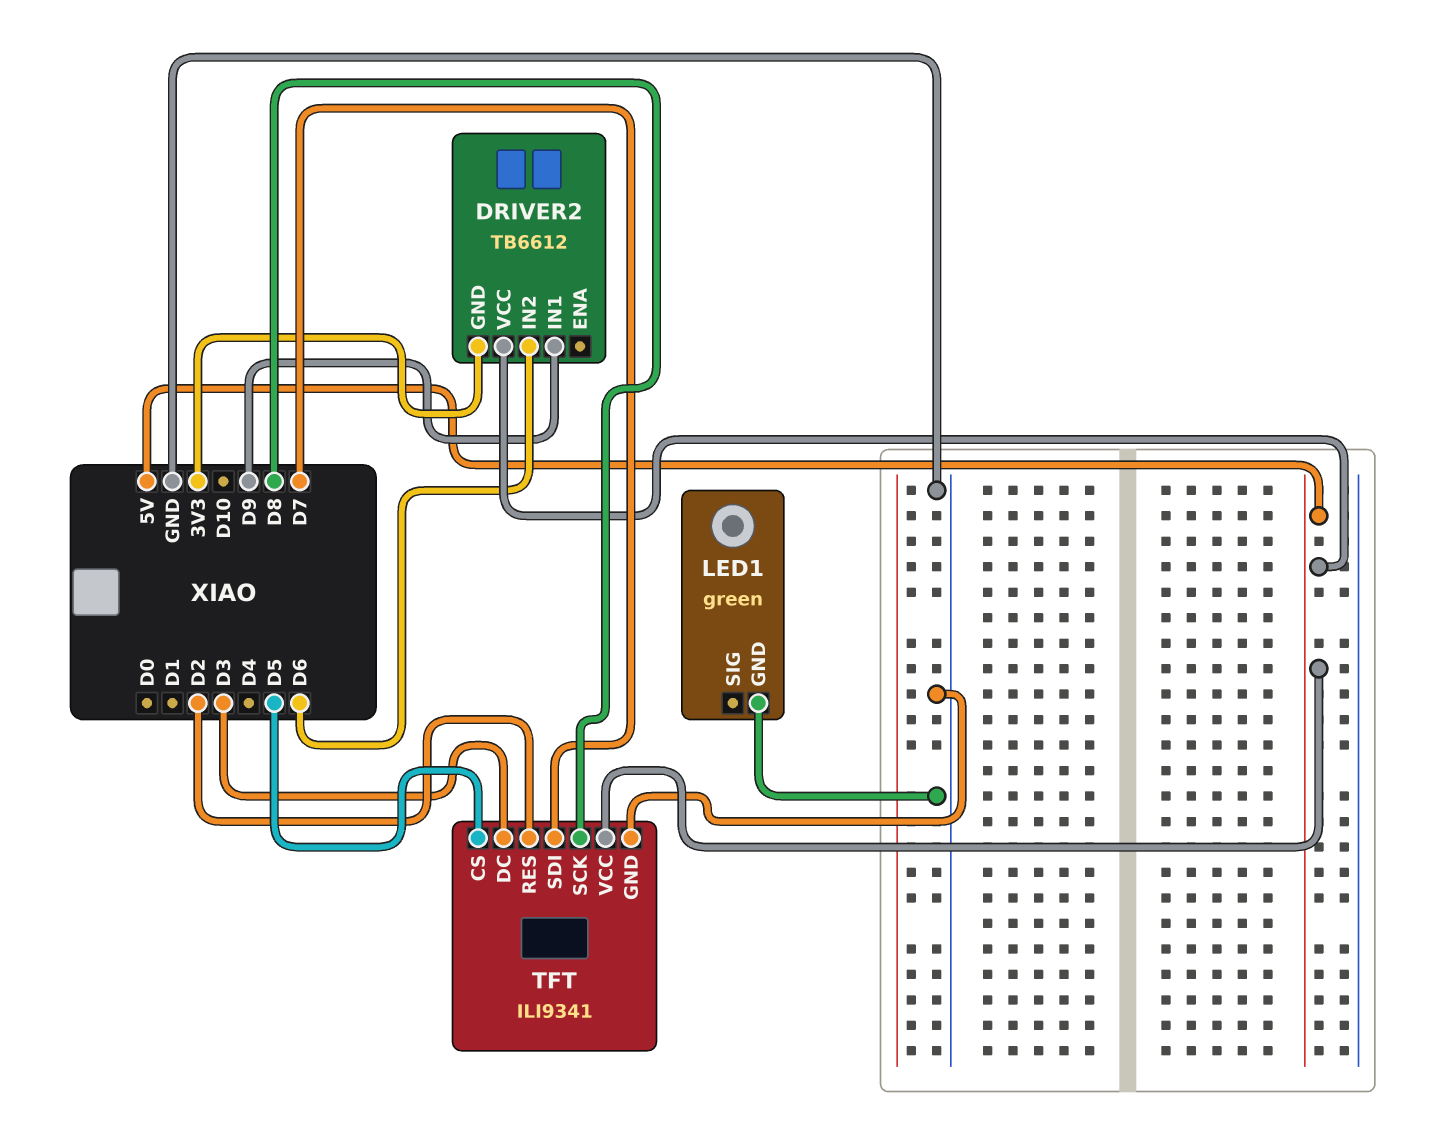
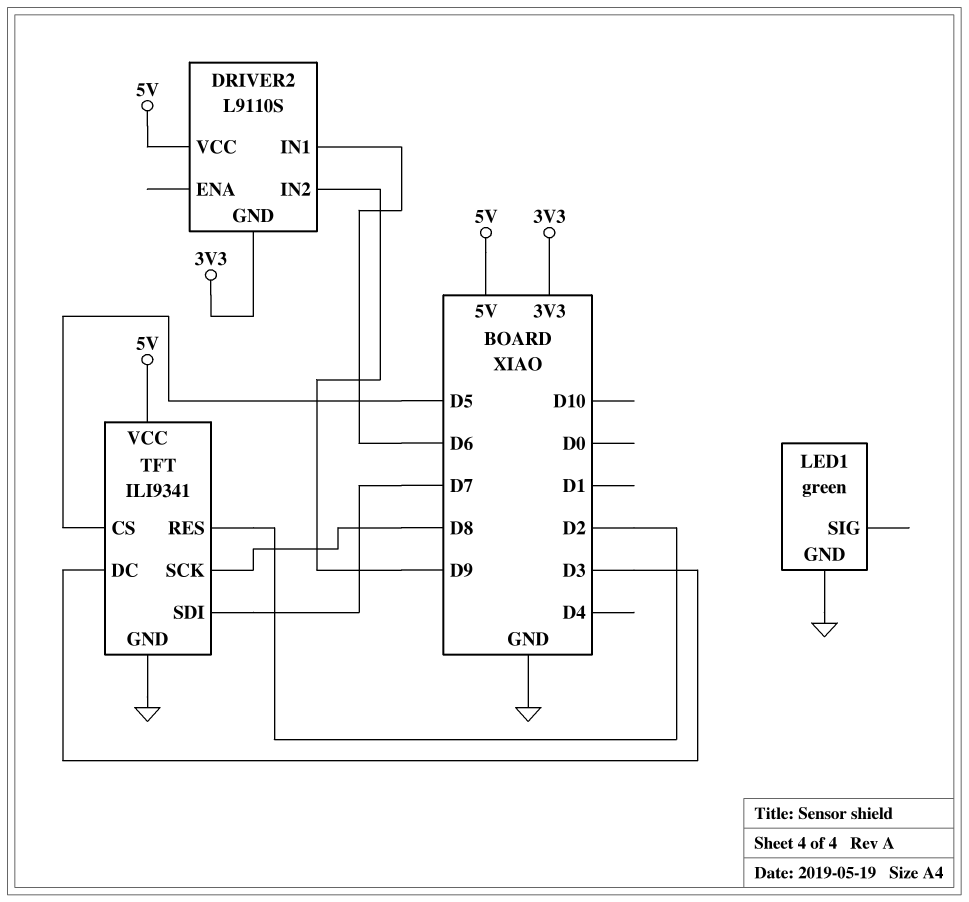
DRIVER2: TB6612 -> L9110S
DRIVER2 pin IN1: D9 -> D6
DRIVER2 pin IN2: D6 -> D9

